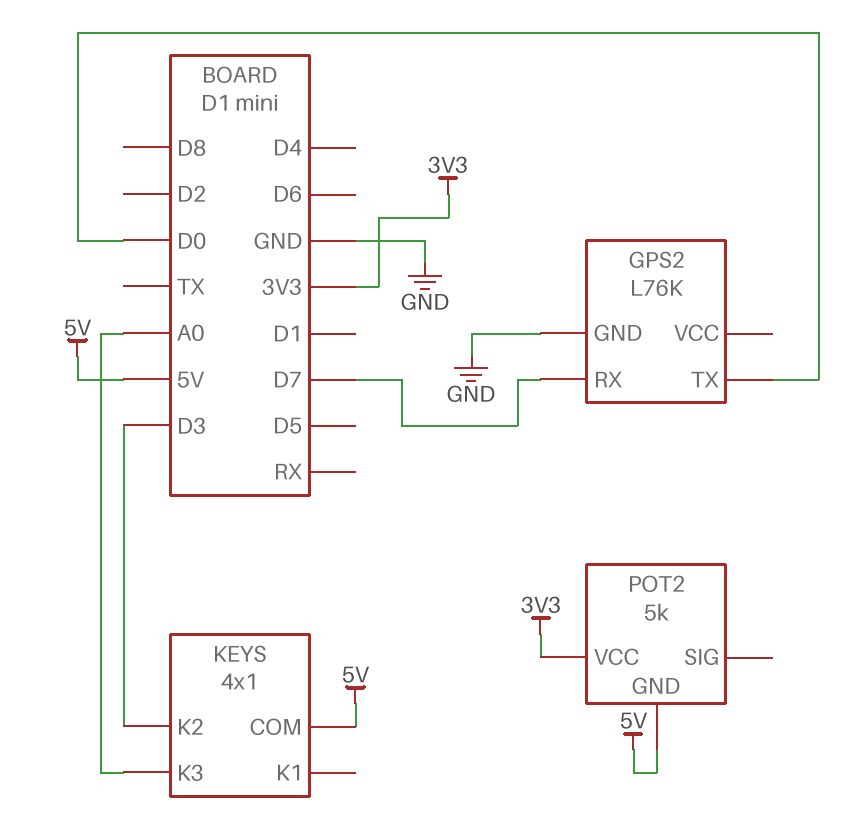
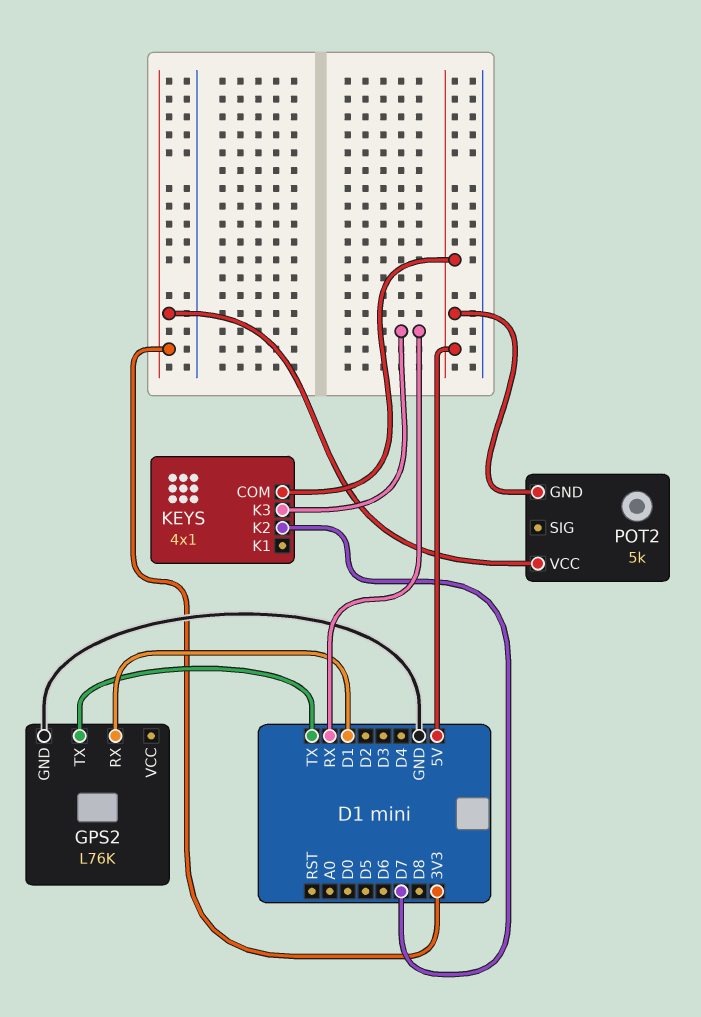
GPS2 pin RX: D7 -> D1
GPS2 pin TX: D0 -> TX
KEYS pin K2: D3 -> D7
KEYS pin K3: A0 -> RX

